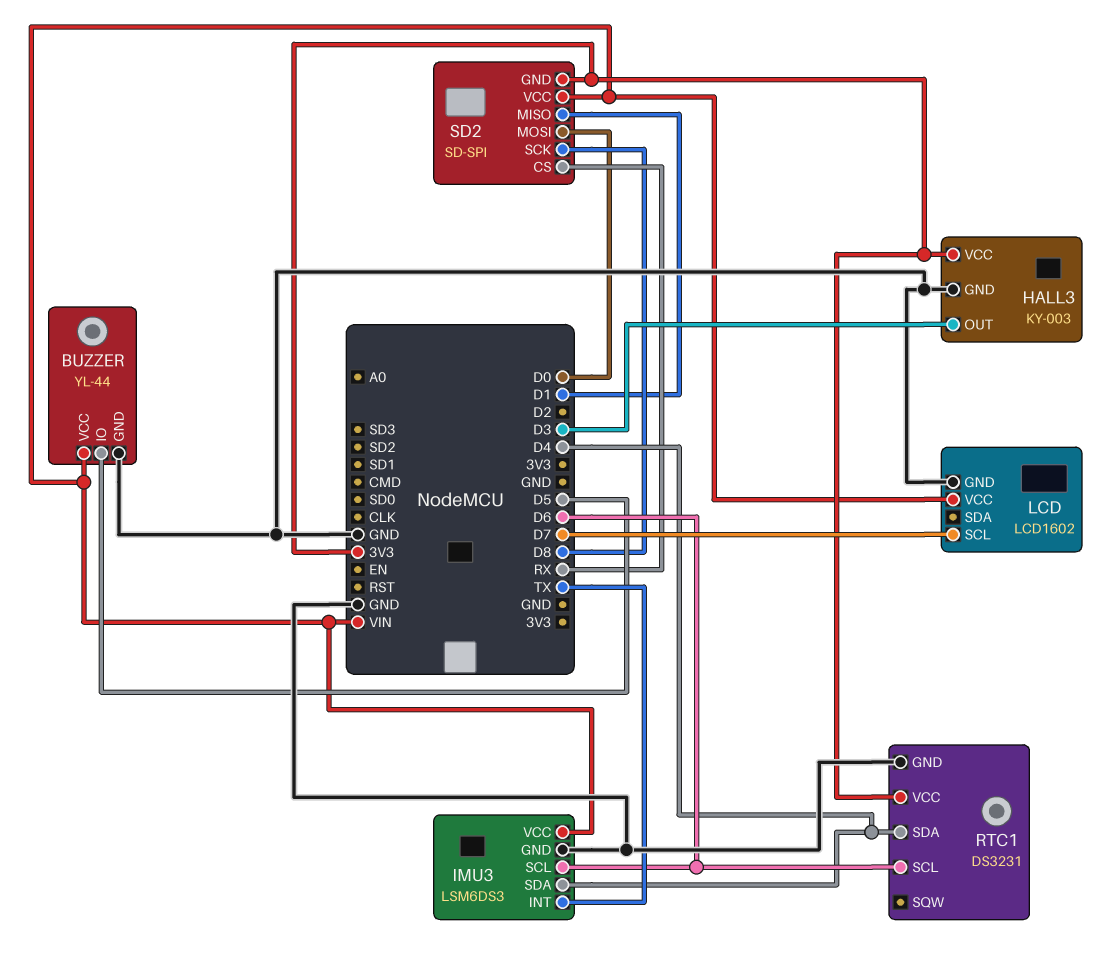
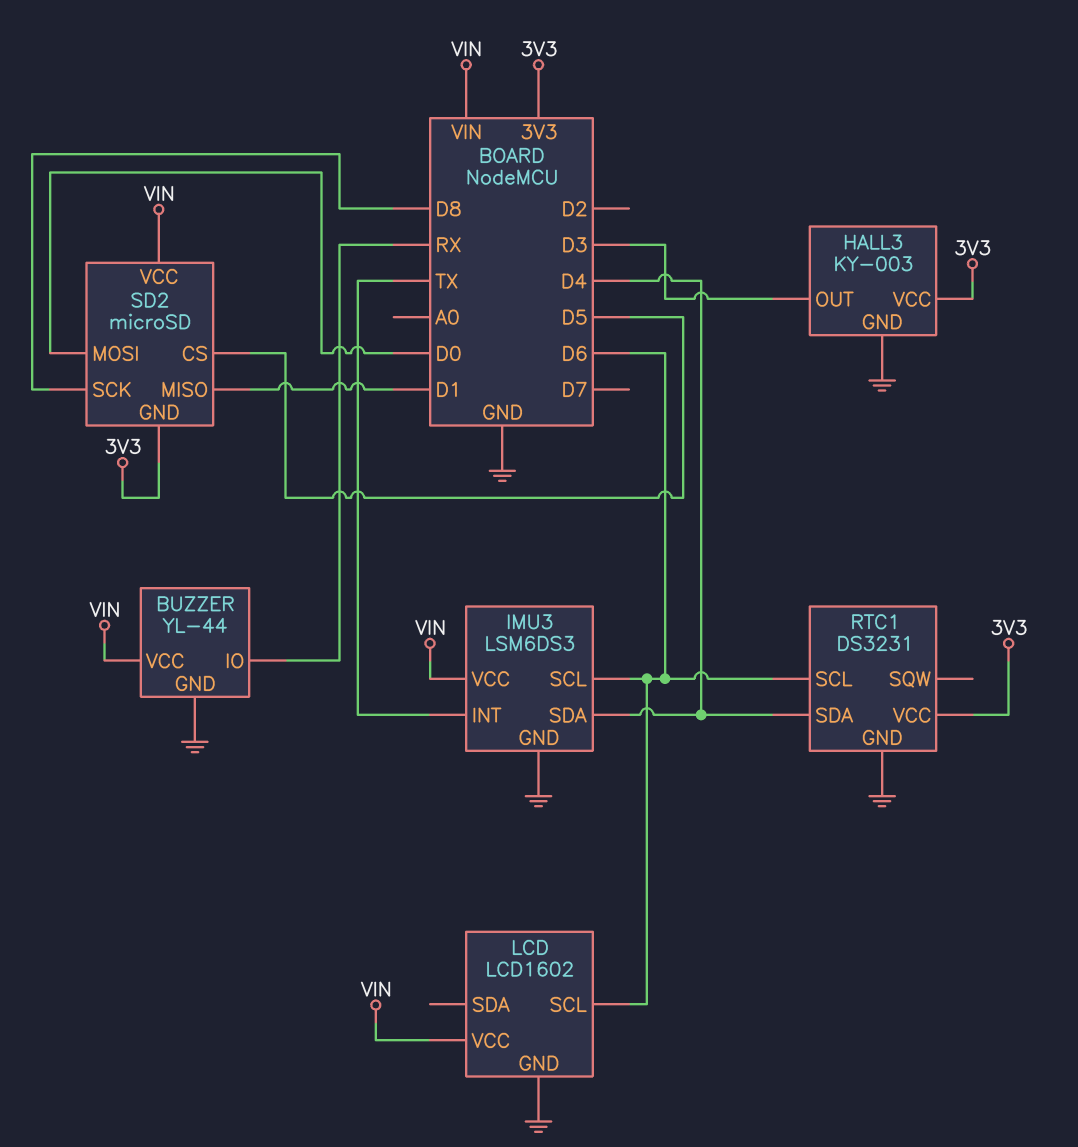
BUZZER pin IO: D5 -> RX
LCD pin SCL: D7 -> D6
SD2: SD-SPI -> microSD
SD2 pin CS: RX -> D5

